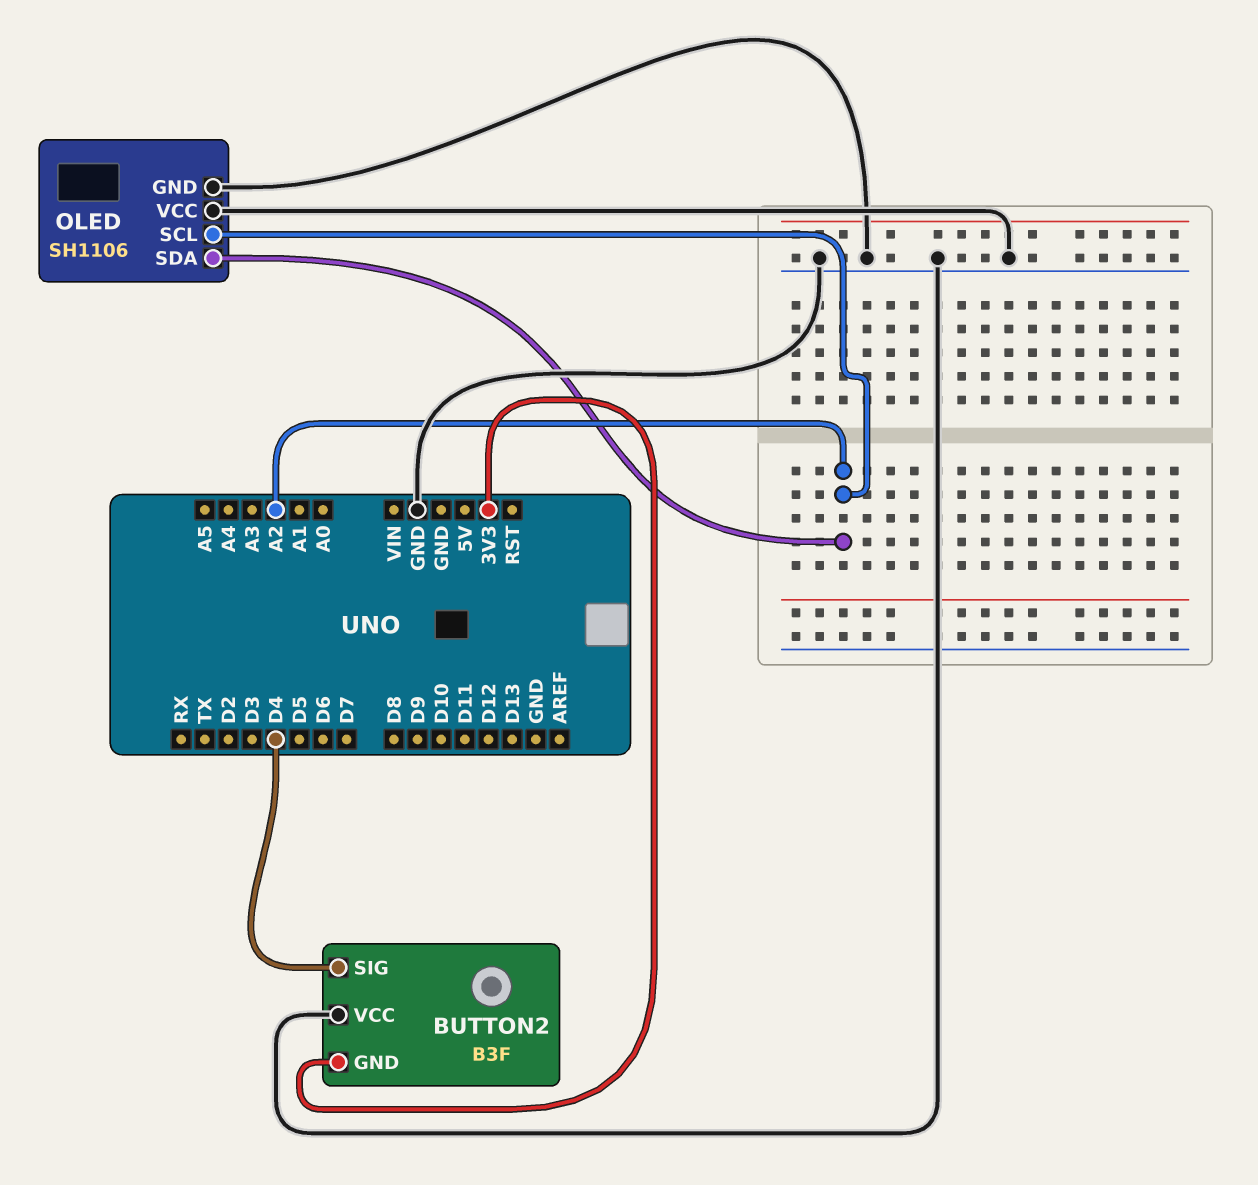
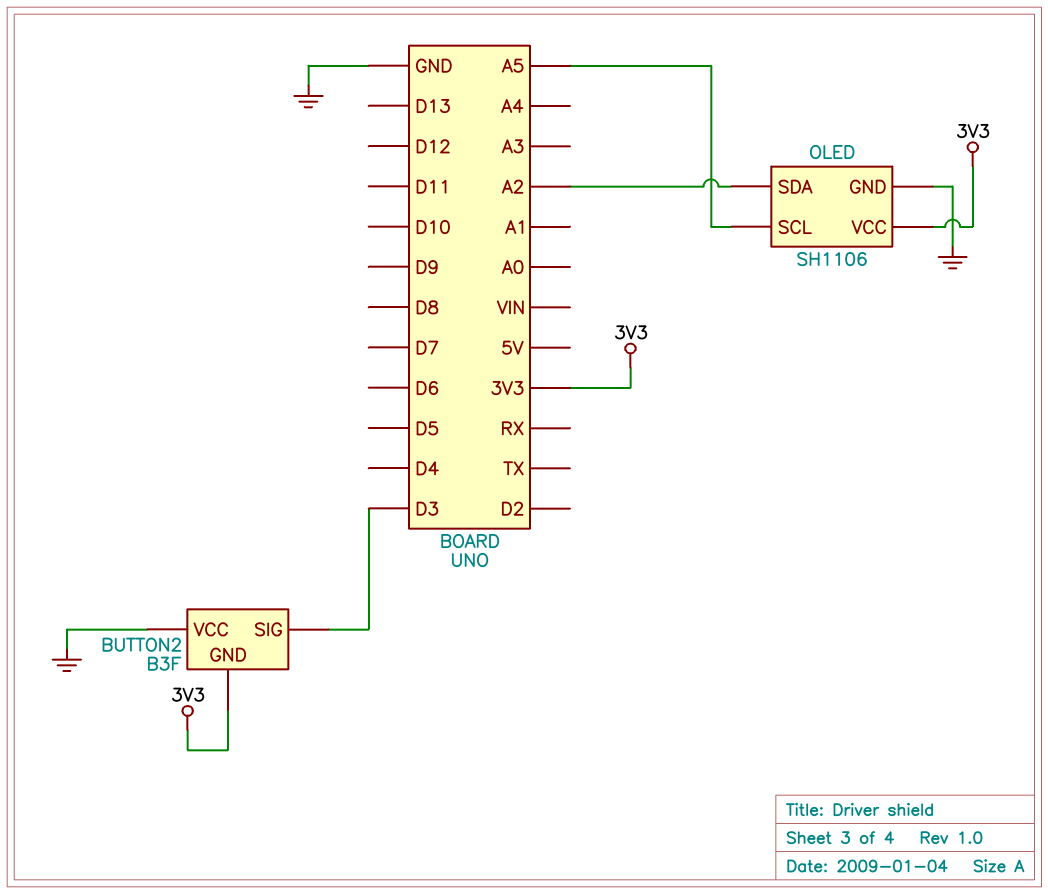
BUTTON2 pin SIG: D4 -> D3
OLED pin SCL: A2 -> A5
OLED pin VCC: GND -> 3V3

